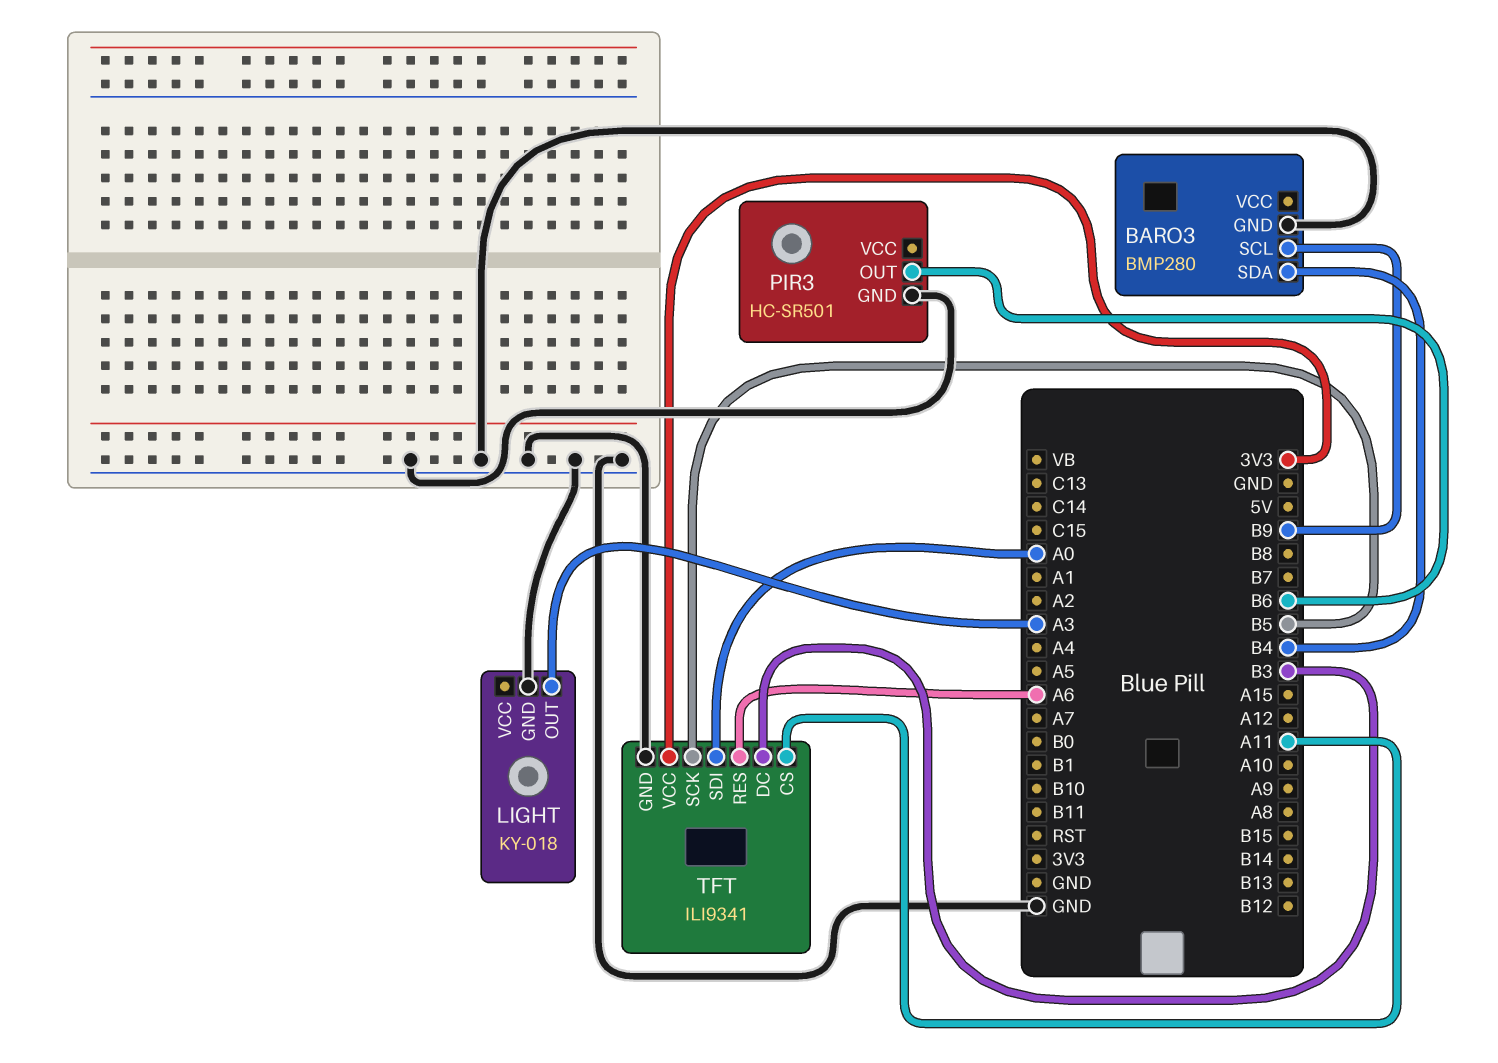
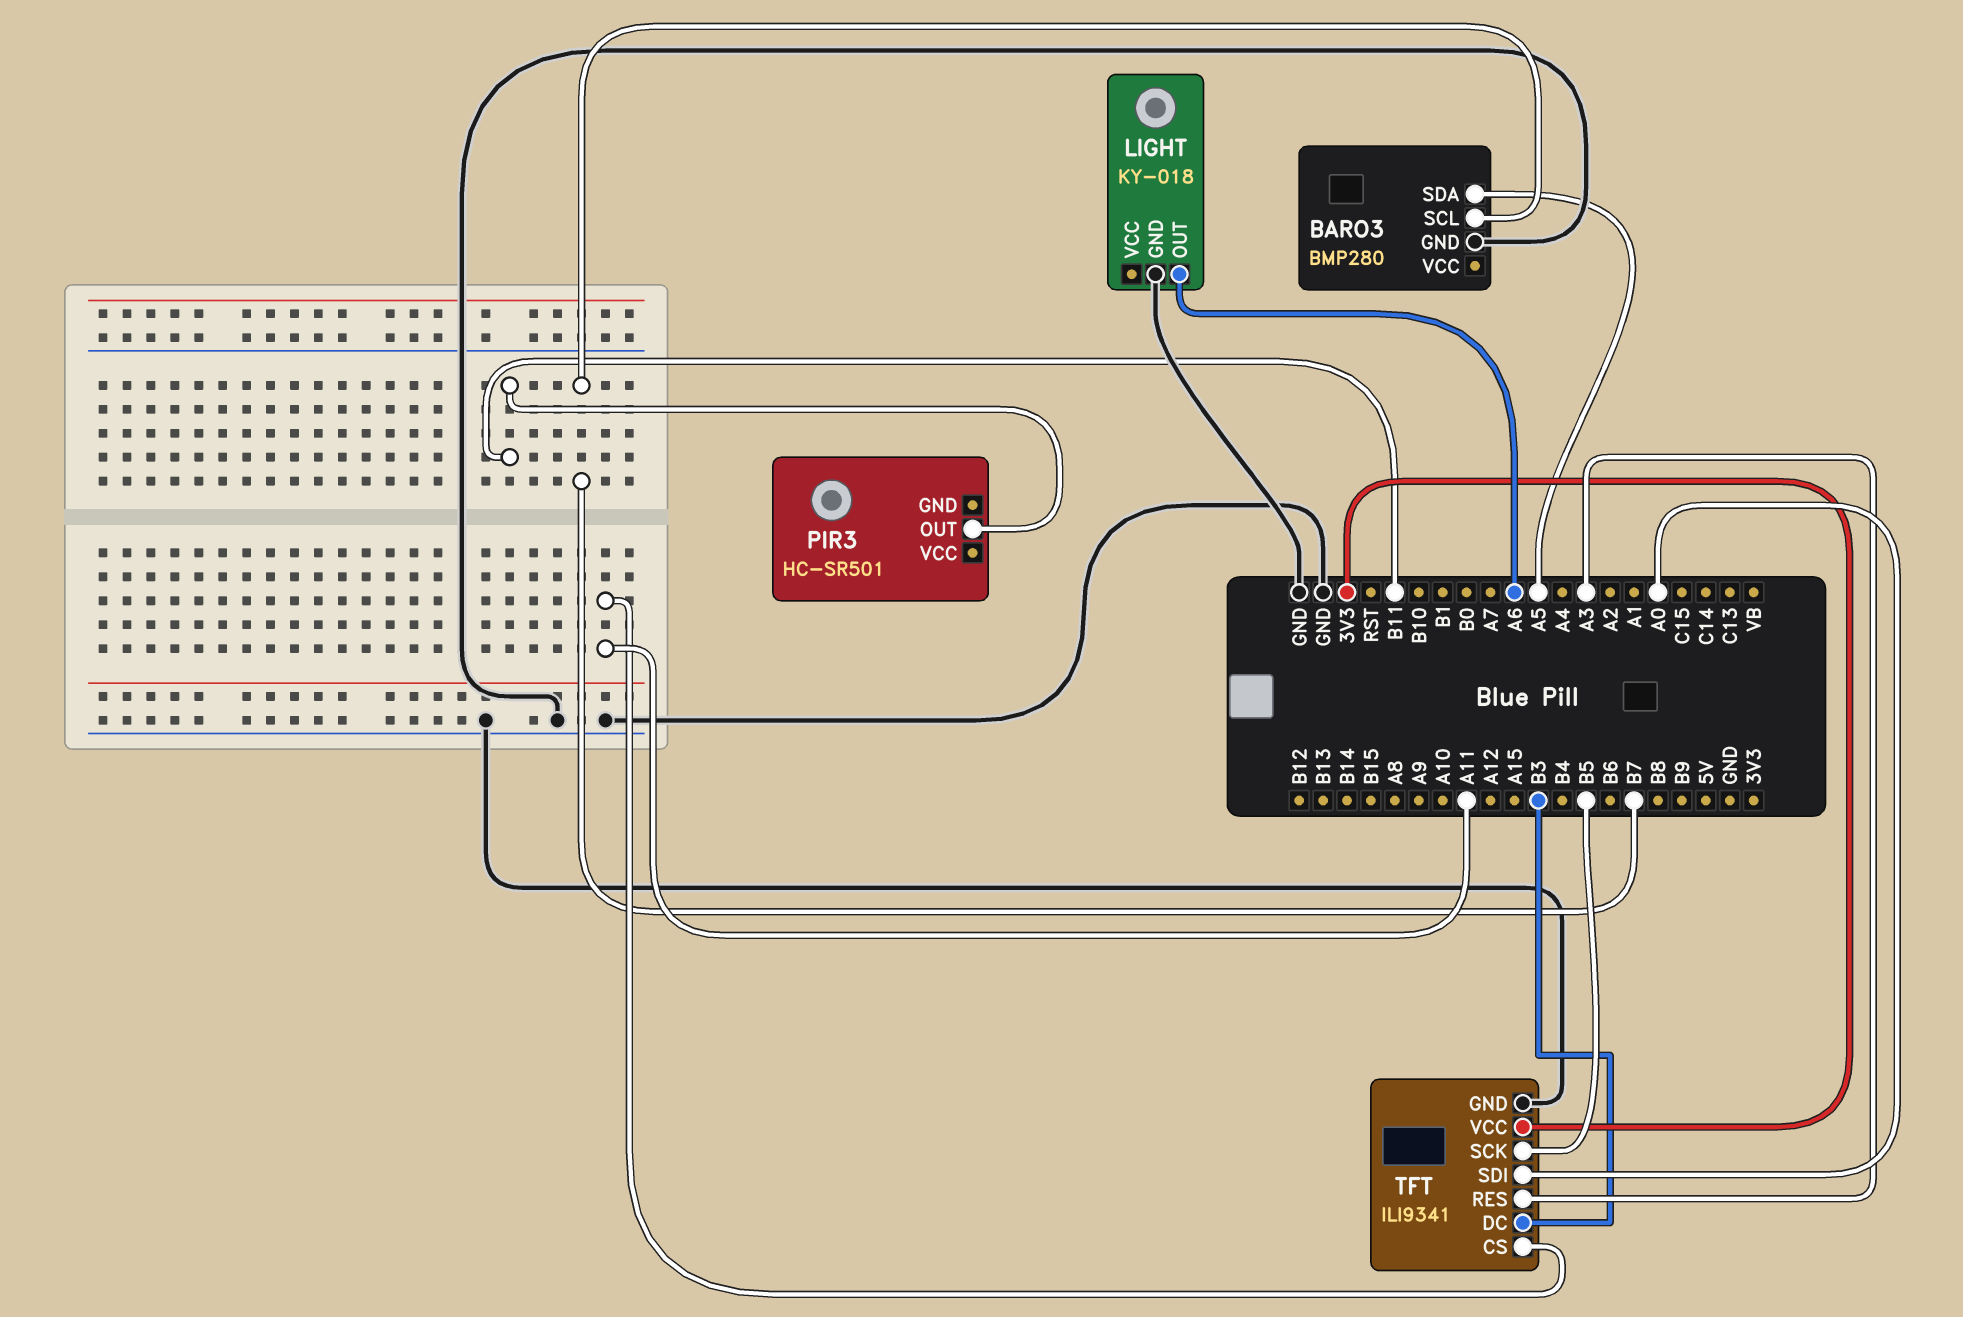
BARO3 pin SCL: B9 -> B7
BARO3 pin SDA: B4 -> A5
LIGHT pin OUT: A3 -> A6
PIR3 pin GND: GND -> none
PIR3 pin OUT: B6 -> B11
TFT pin RES: A6 -> A3

